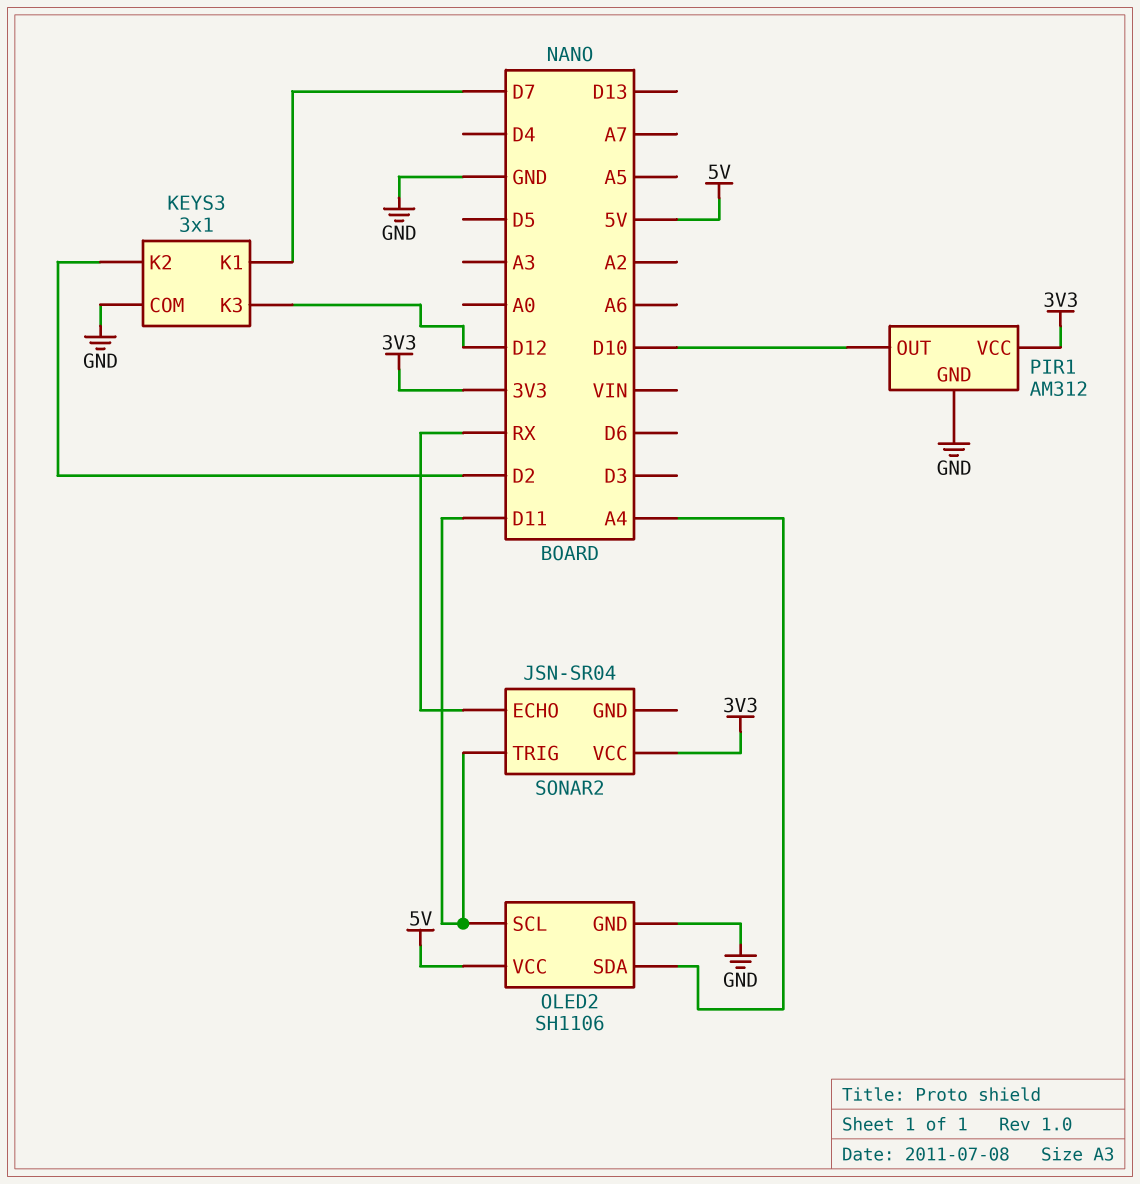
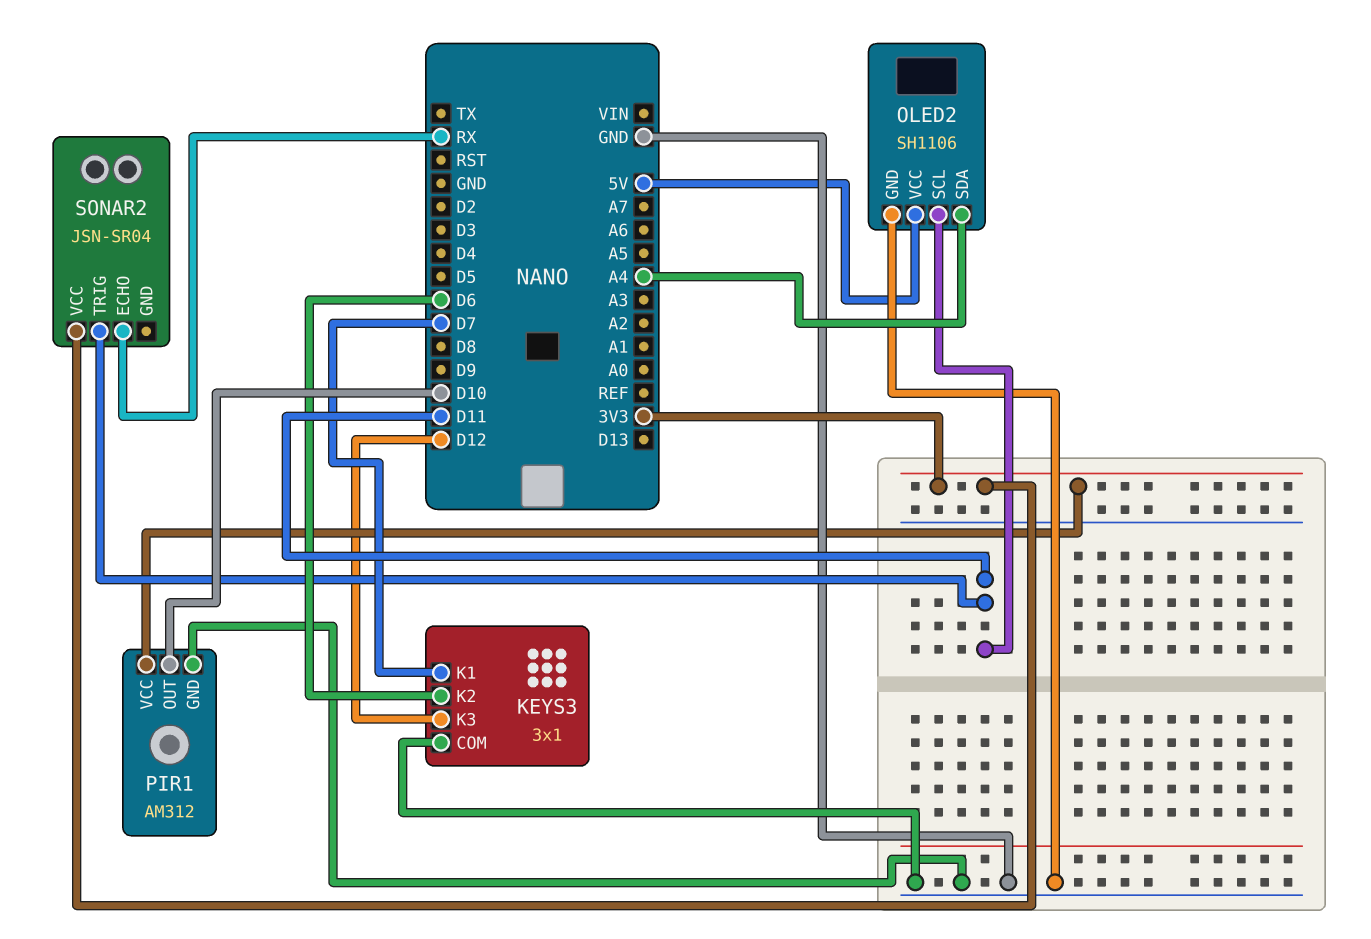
KEYS3 pin K2: D2 -> D6

